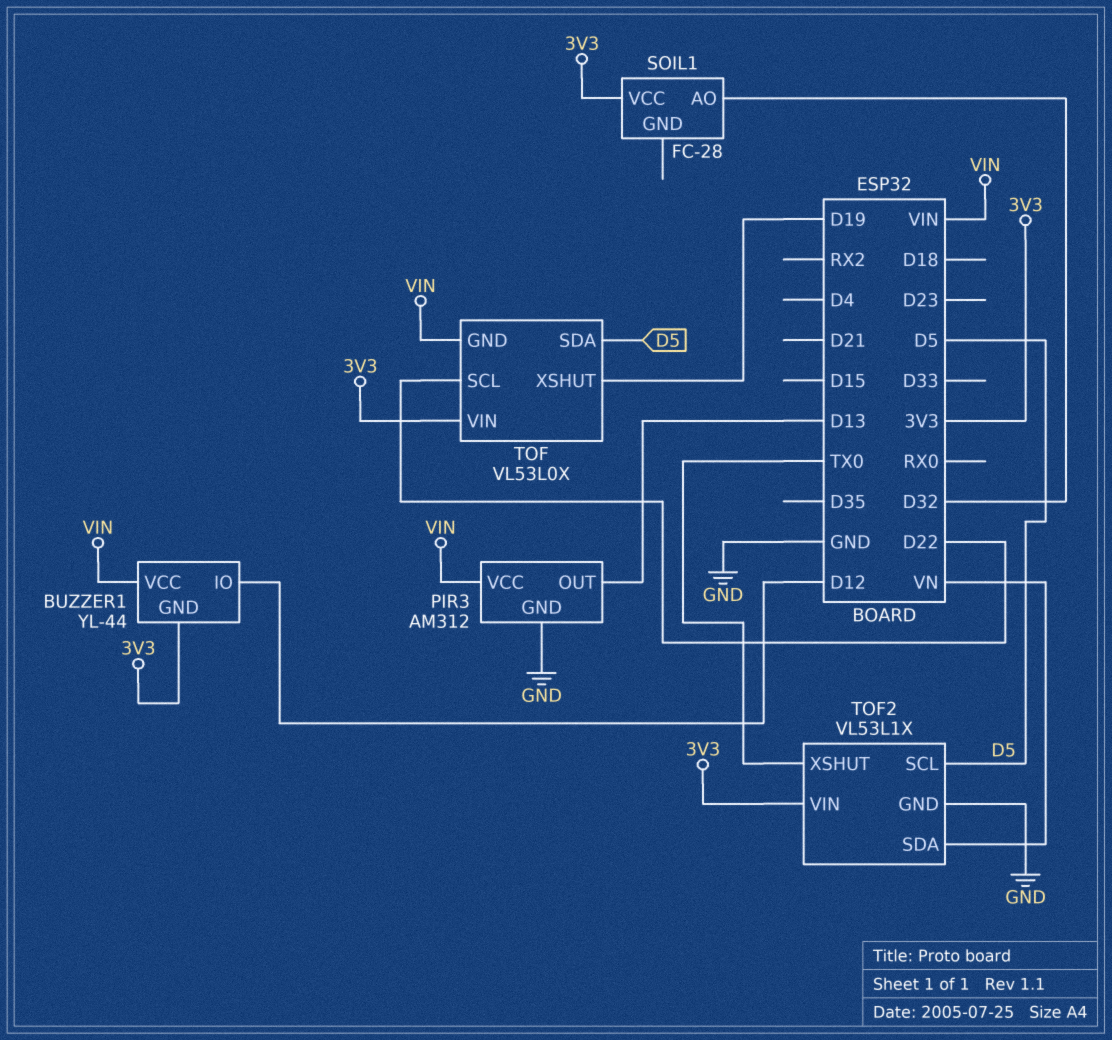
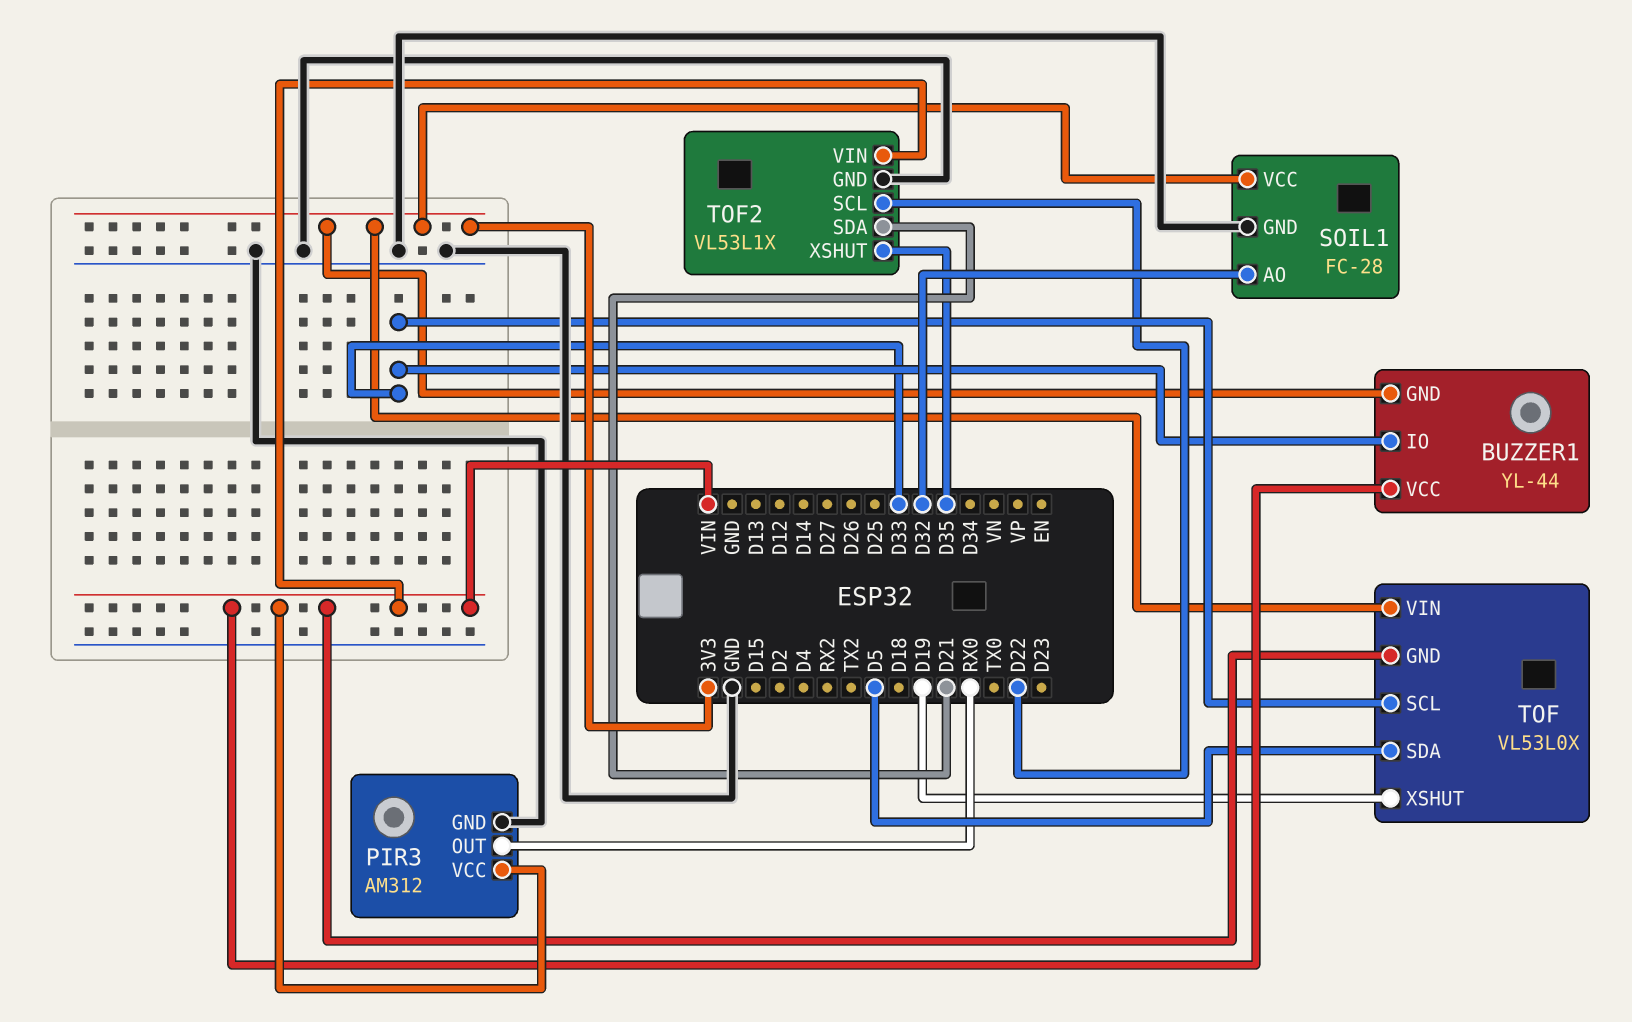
BUZZER1 pin IO: D12 -> D33
PIR3 pin OUT: D13 -> RX0
SOIL1 pin GND: none -> GND
TOF pin SCL: D22 -> D33
TOF2 pin SCL: D5 -> D22
TOF2 pin SDA: VN -> D21
TOF2 pin VIN: 3V3 -> VIN
TOF2 pin XSHUT: TX0 -> D35

